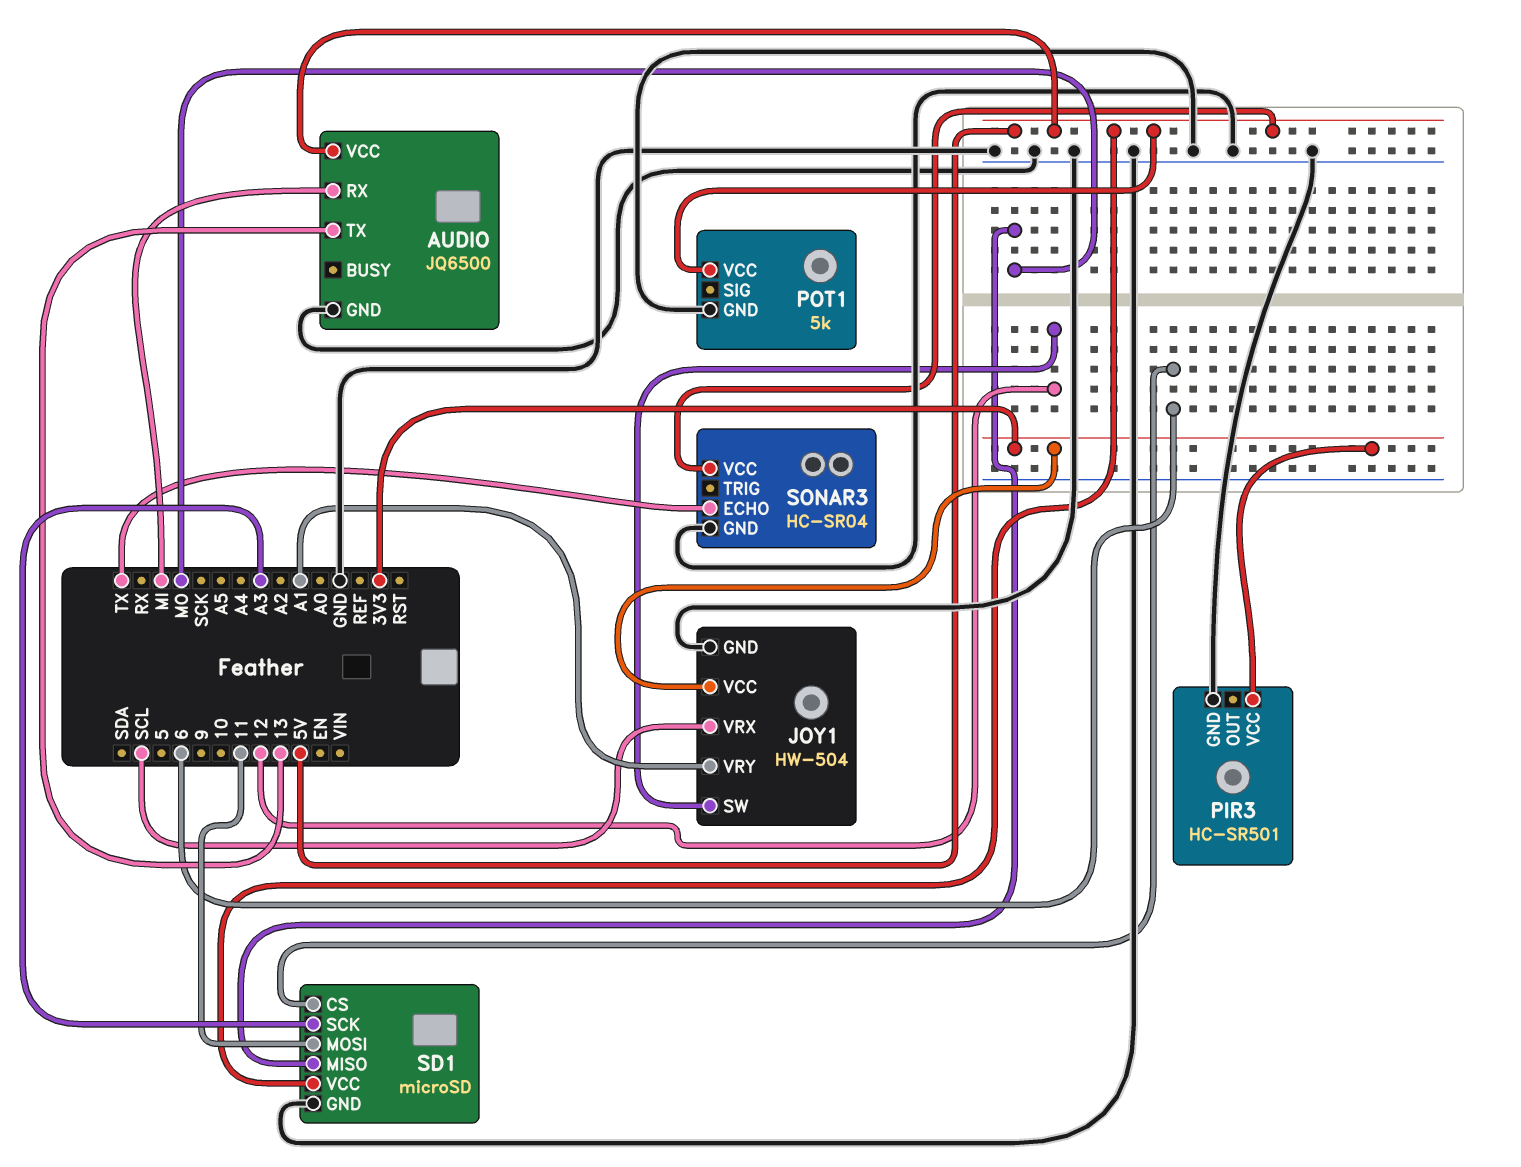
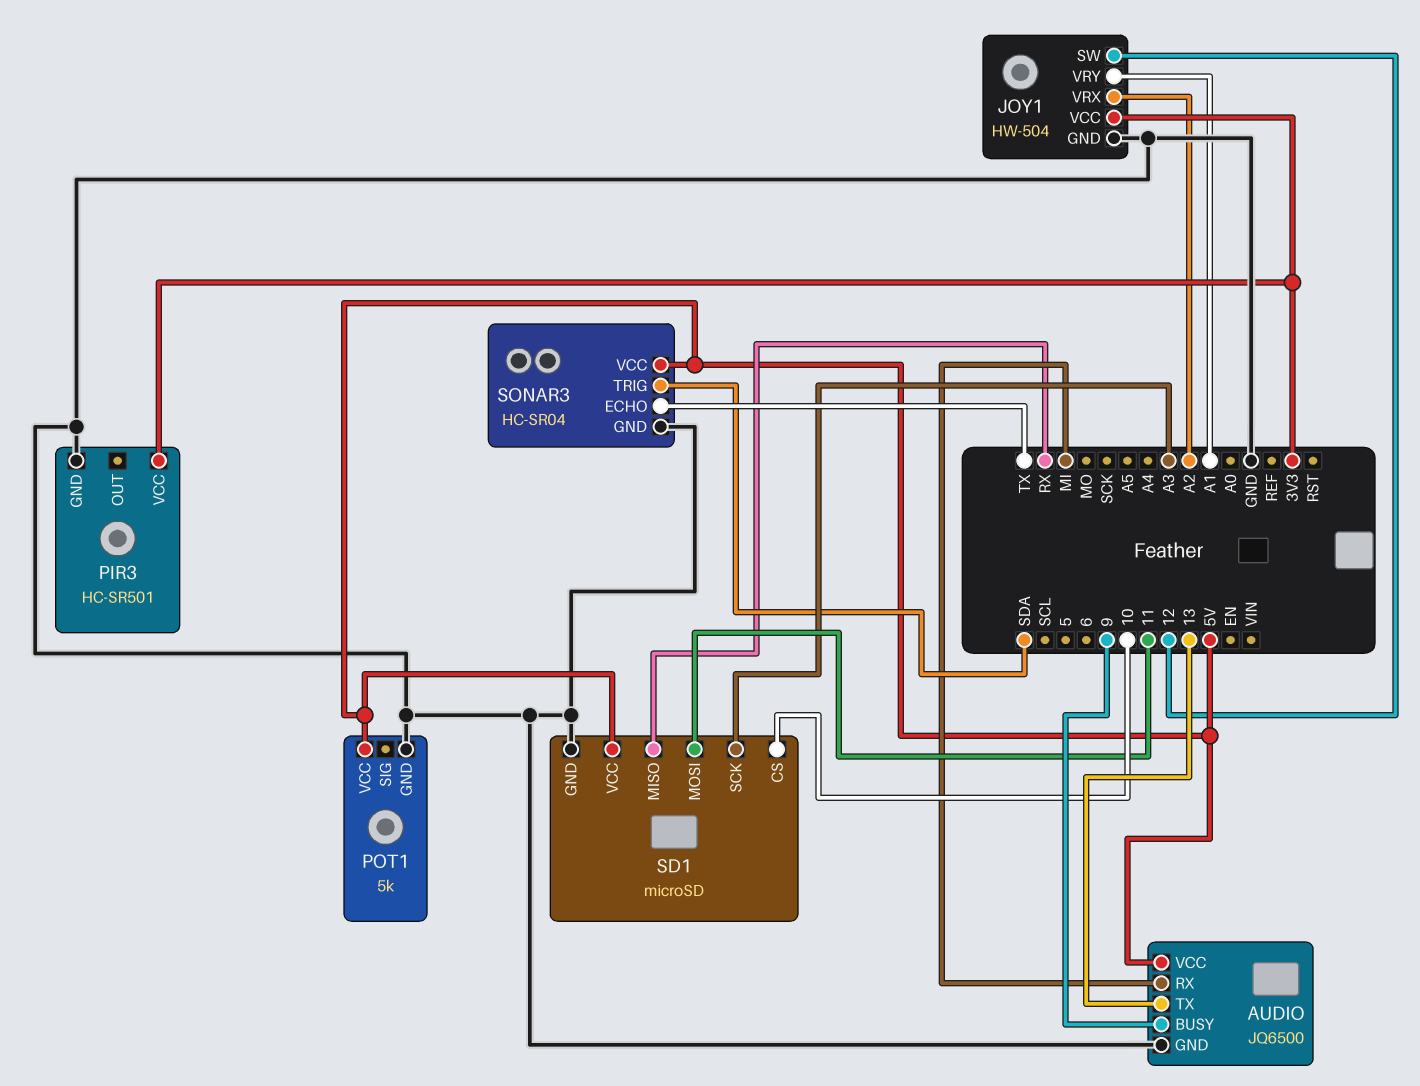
AUDIO pin BUSY: none -> 9
JOY1 pin VRX: SCL -> A2
SD1 pin CS: 6 -> 10
SD1 pin MISO: MO -> RX
SONAR3 pin TRIG: none -> SDA

